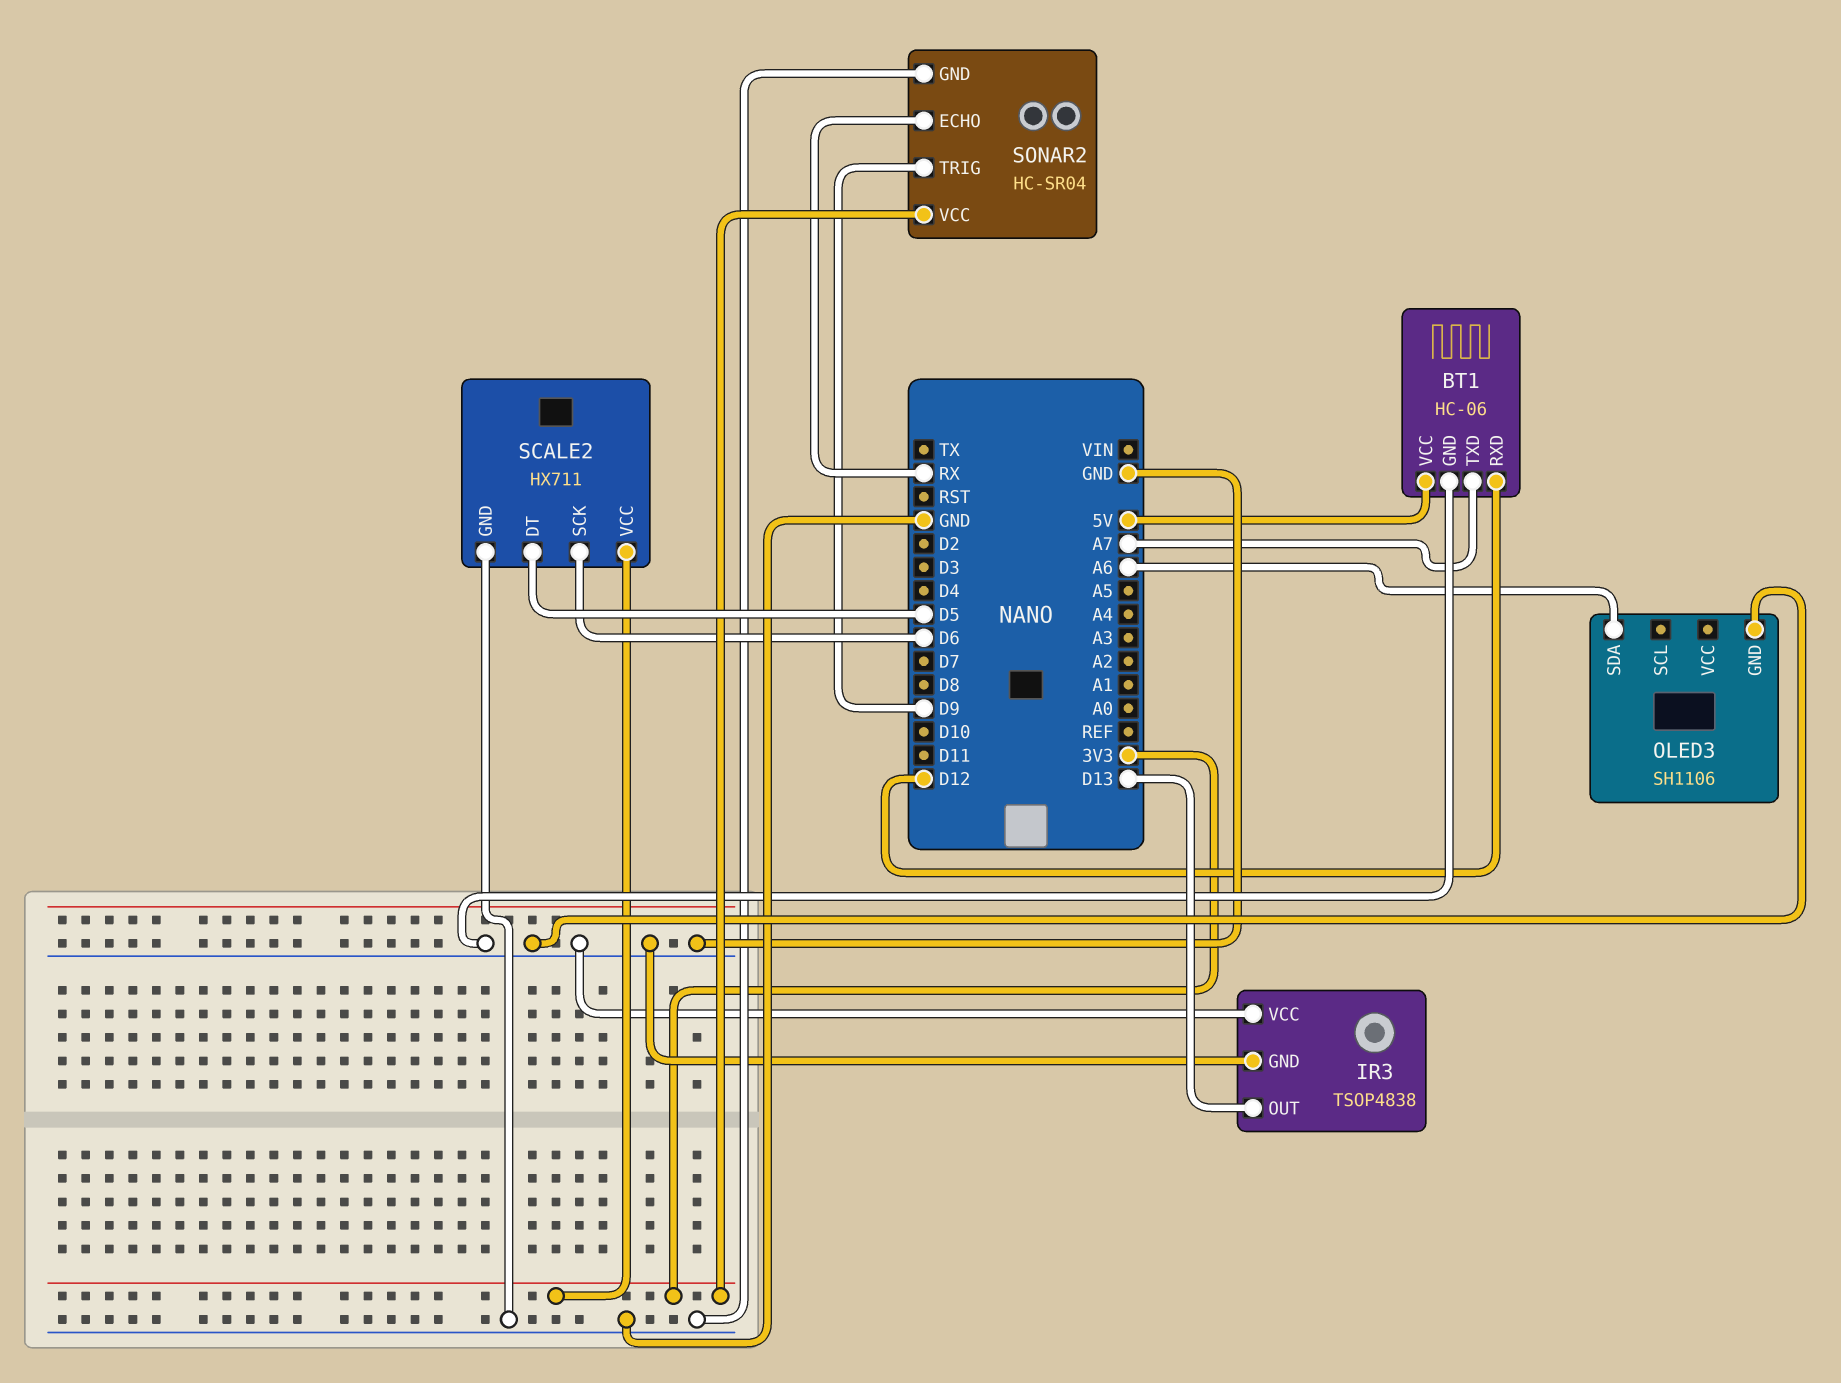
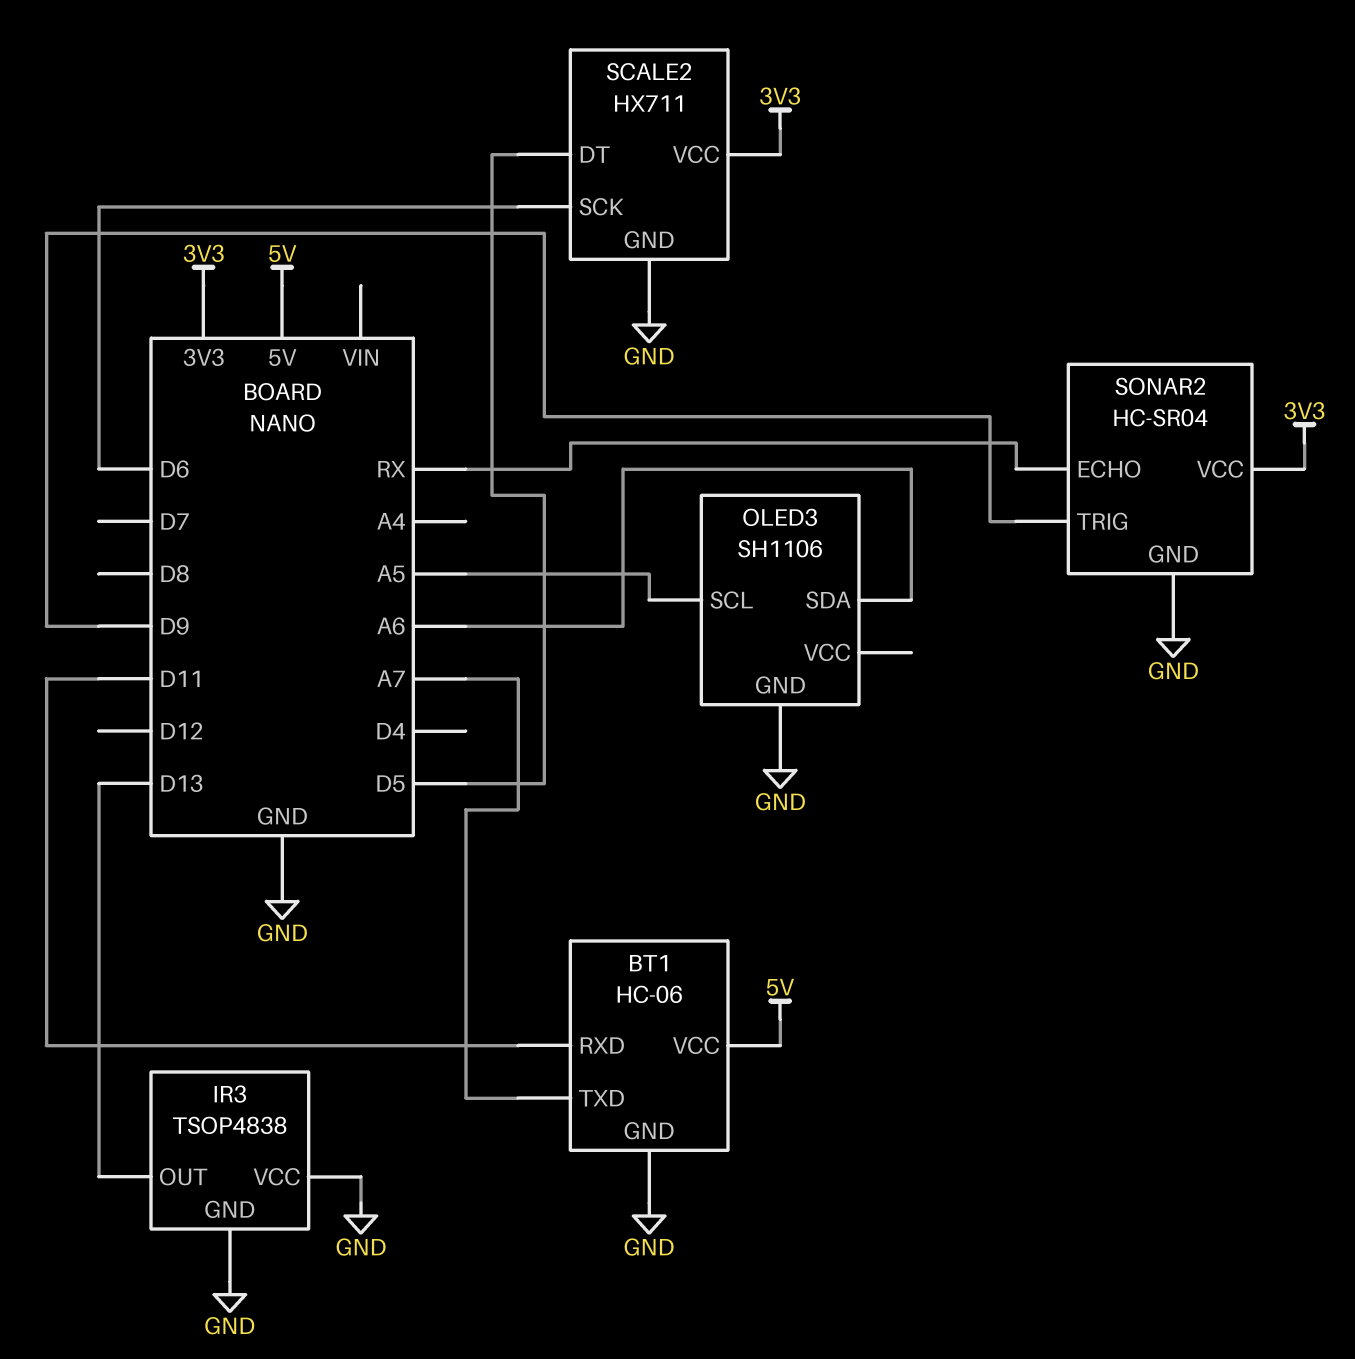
BT1 pin RXD: D12 -> D11
OLED3 pin SCL: none -> A5

